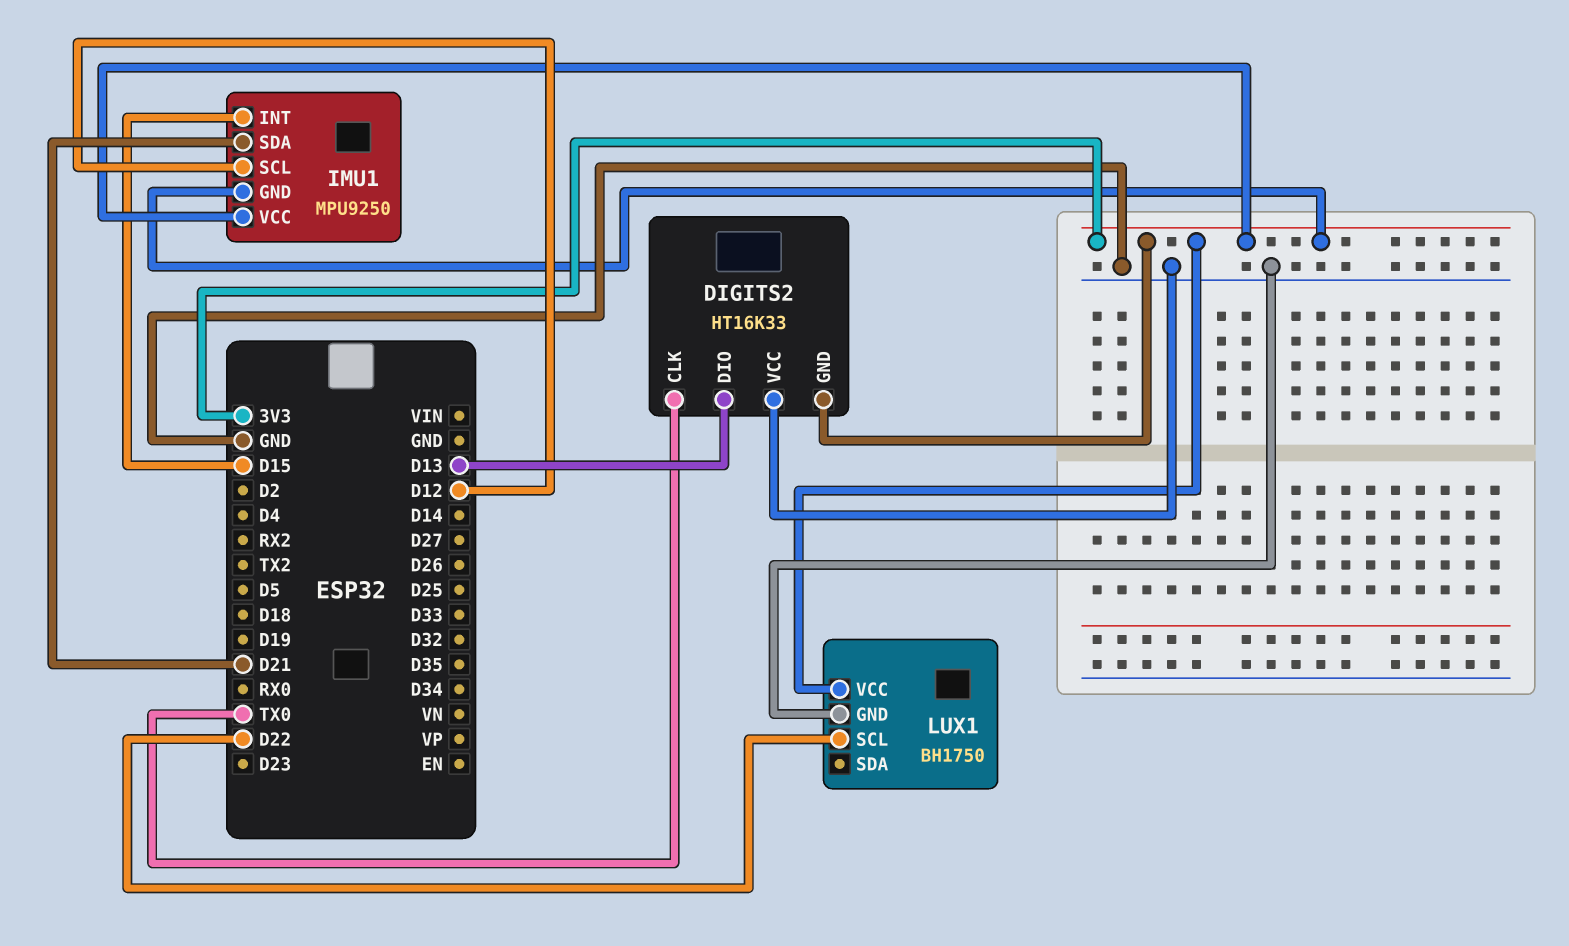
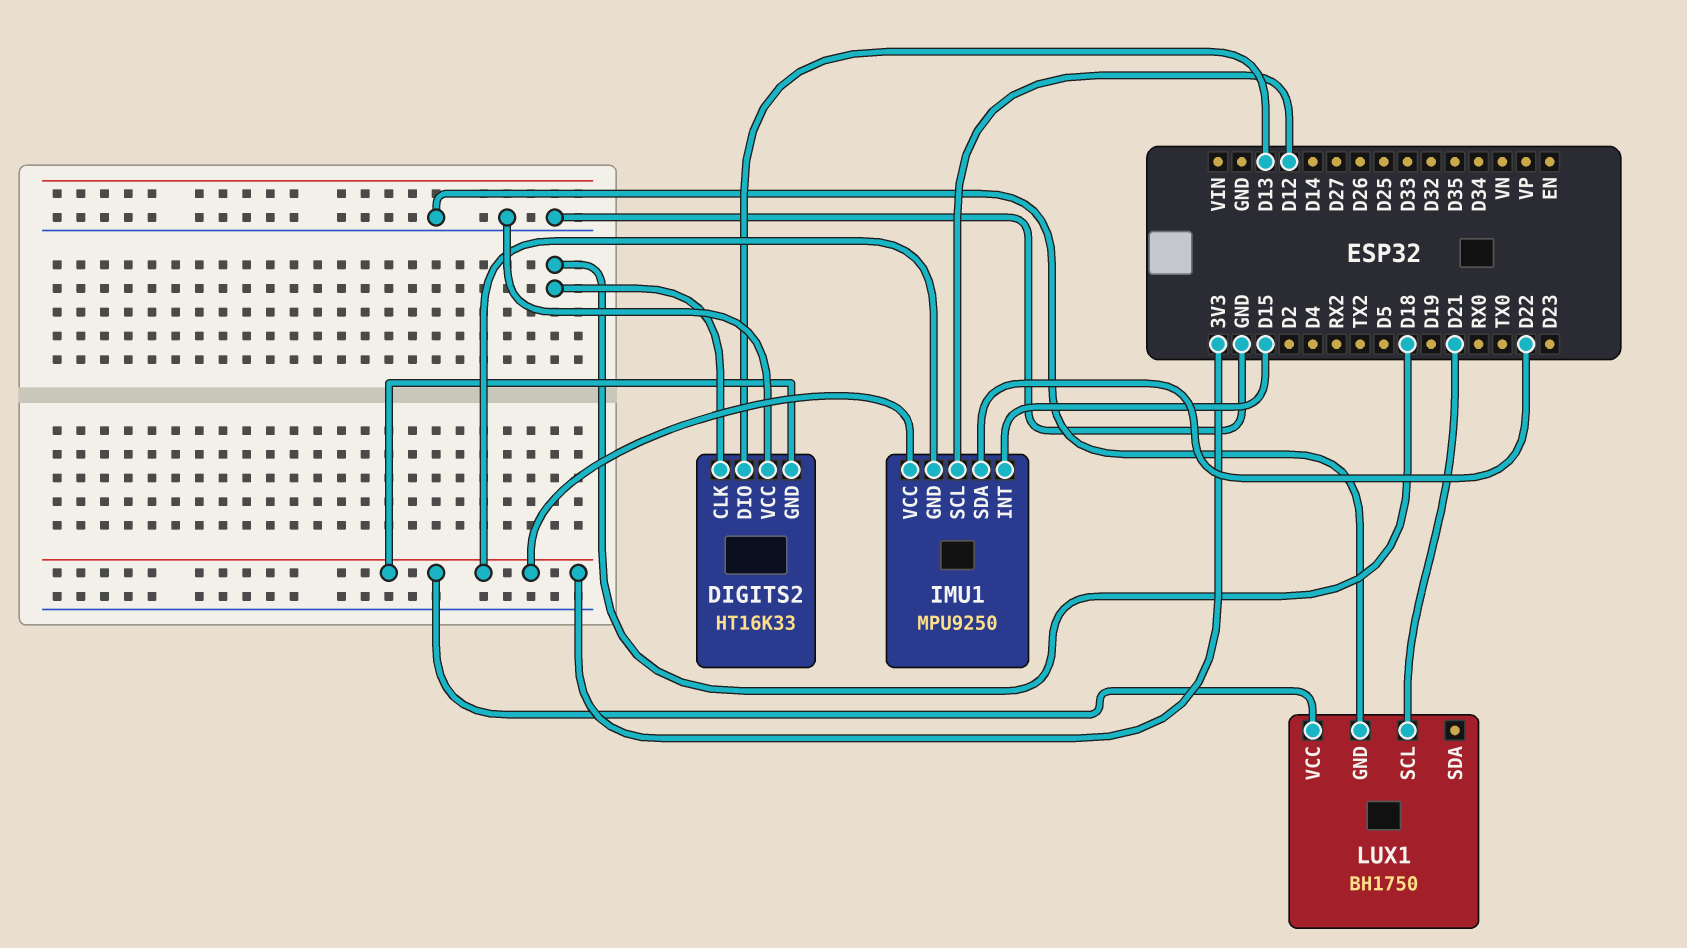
DIGITS2 pin CLK: TX0 -> D18
IMU1 pin SDA: D21 -> D22
LUX1 pin SCL: D22 -> D21

